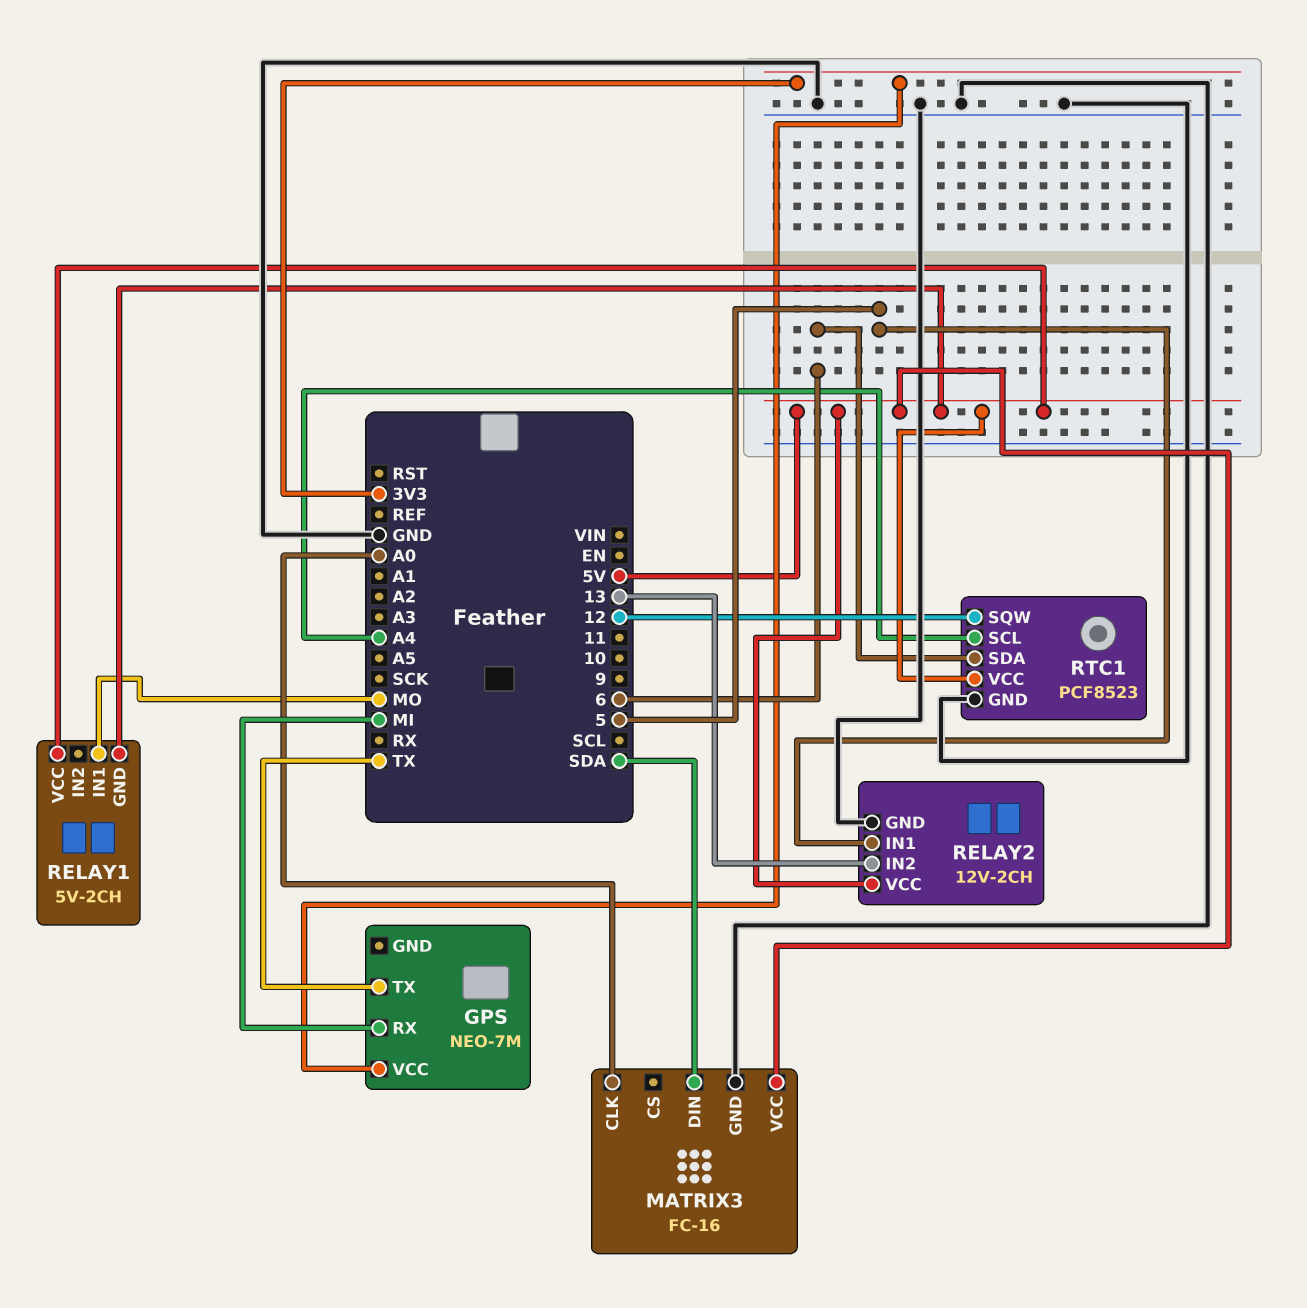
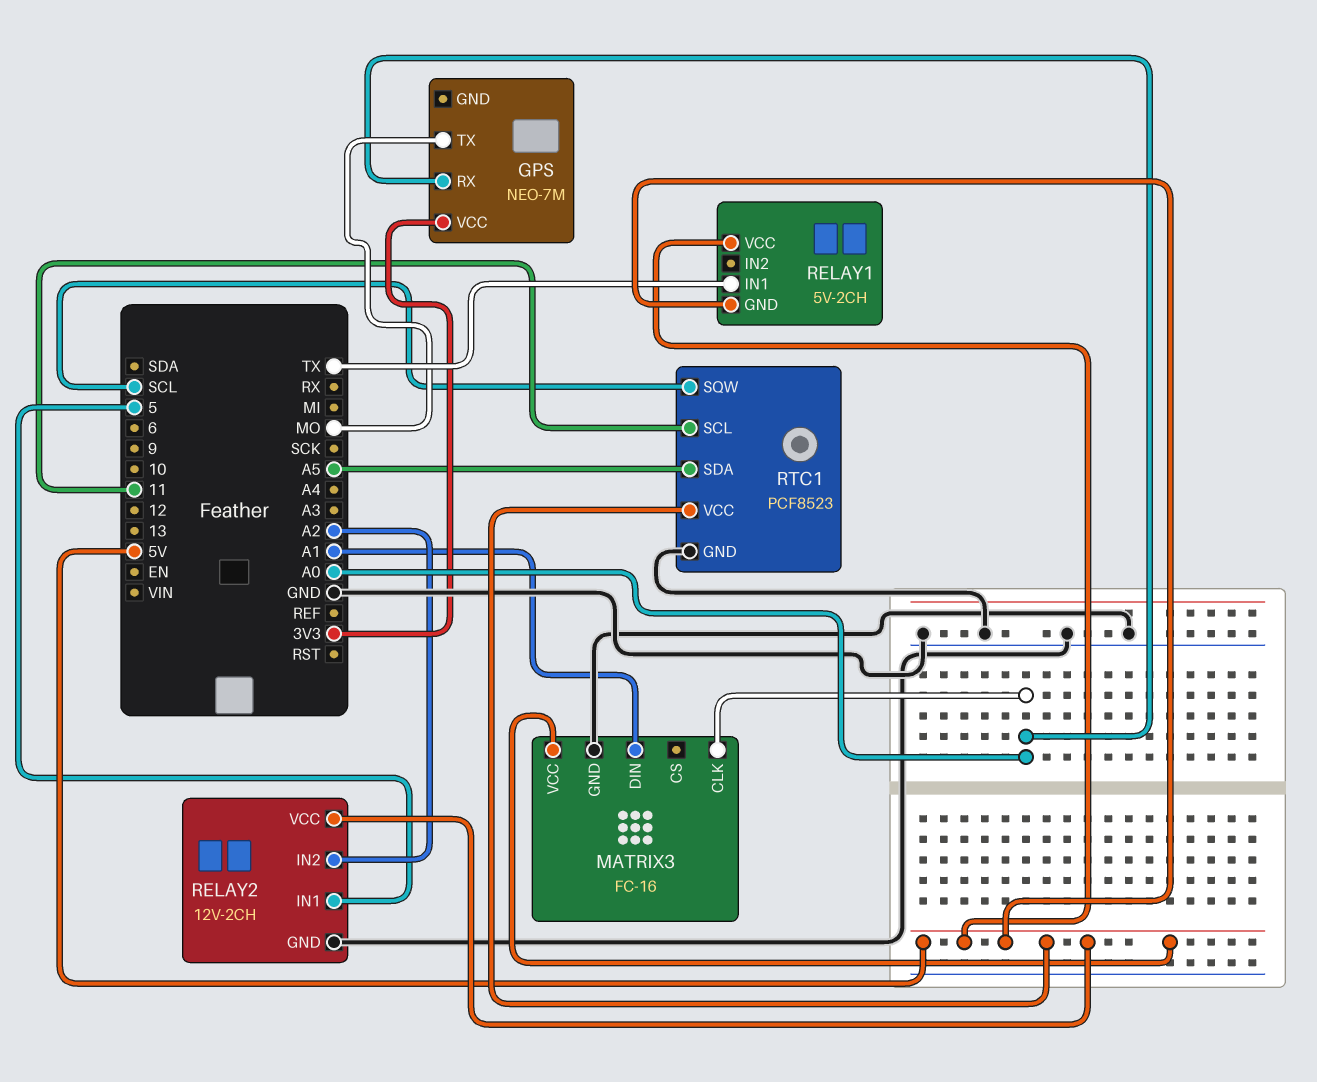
GPS pin RX: MI -> A0
GPS pin TX: TX -> MO
MATRIX3 pin DIN: SDA -> A1
RELAY1 pin IN1: MO -> TX
RELAY2 pin IN2: 13 -> A2
RTC1 pin SCL: A4 -> 11
RTC1 pin SDA: 6 -> A5
RTC1 pin SQW: 12 -> SCL

